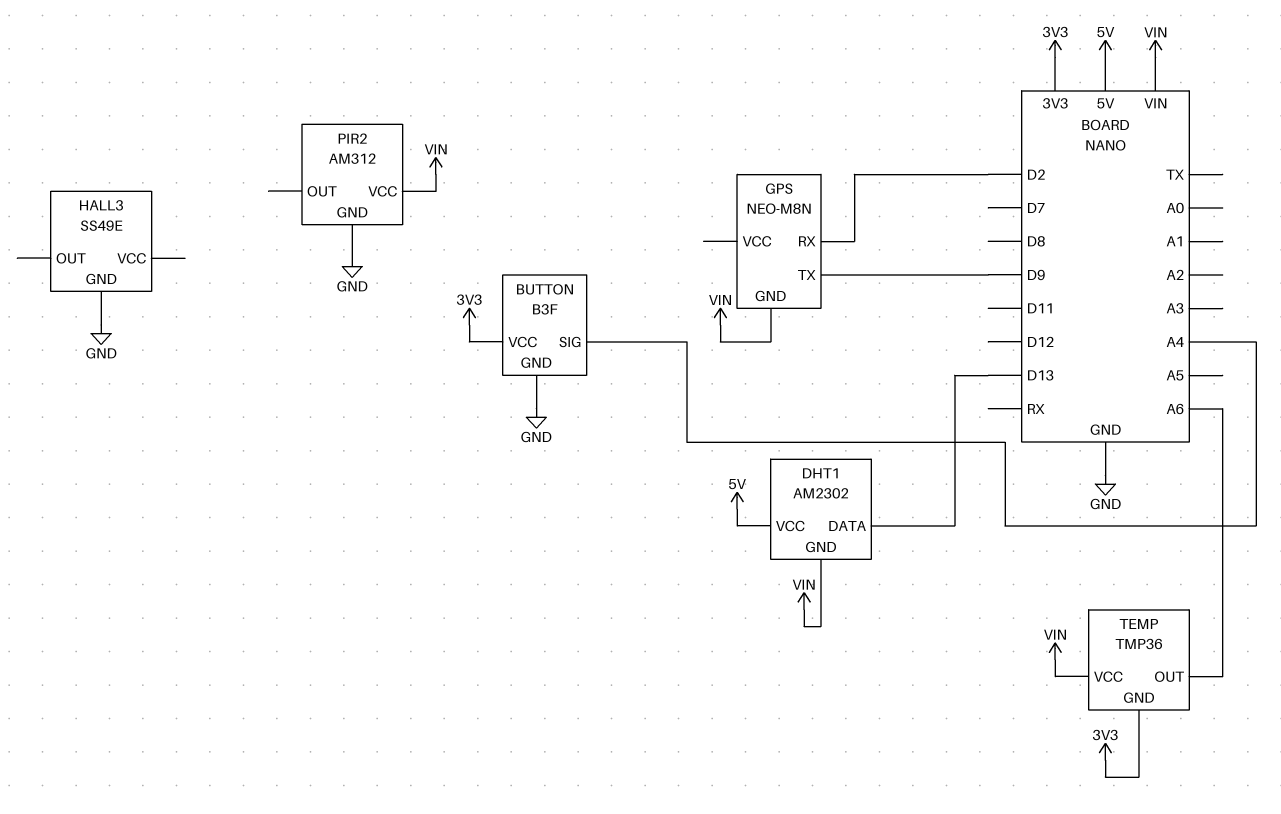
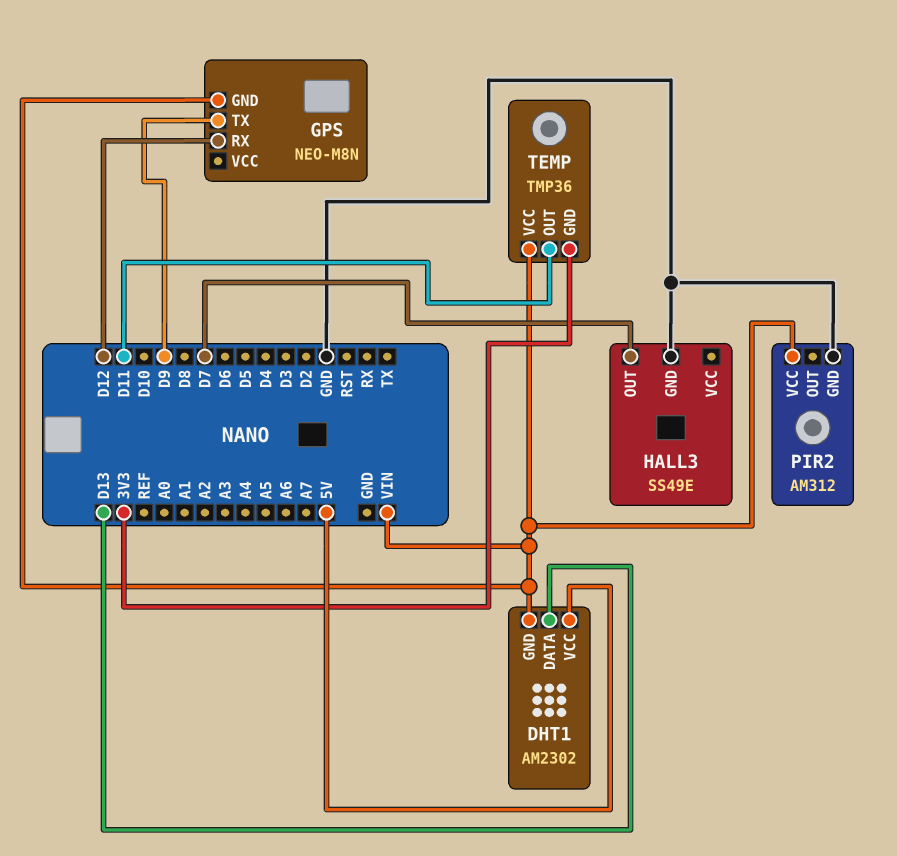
BUTTON: B3F -> none
BUTTON pin GND: GND -> none
BUTTON pin SIG: A4 -> none
BUTTON pin VCC: 3V3 -> none
GPS pin RX: D2 -> D12
HALL3 pin OUT: none -> D7
TEMP pin OUT: A6 -> D11

